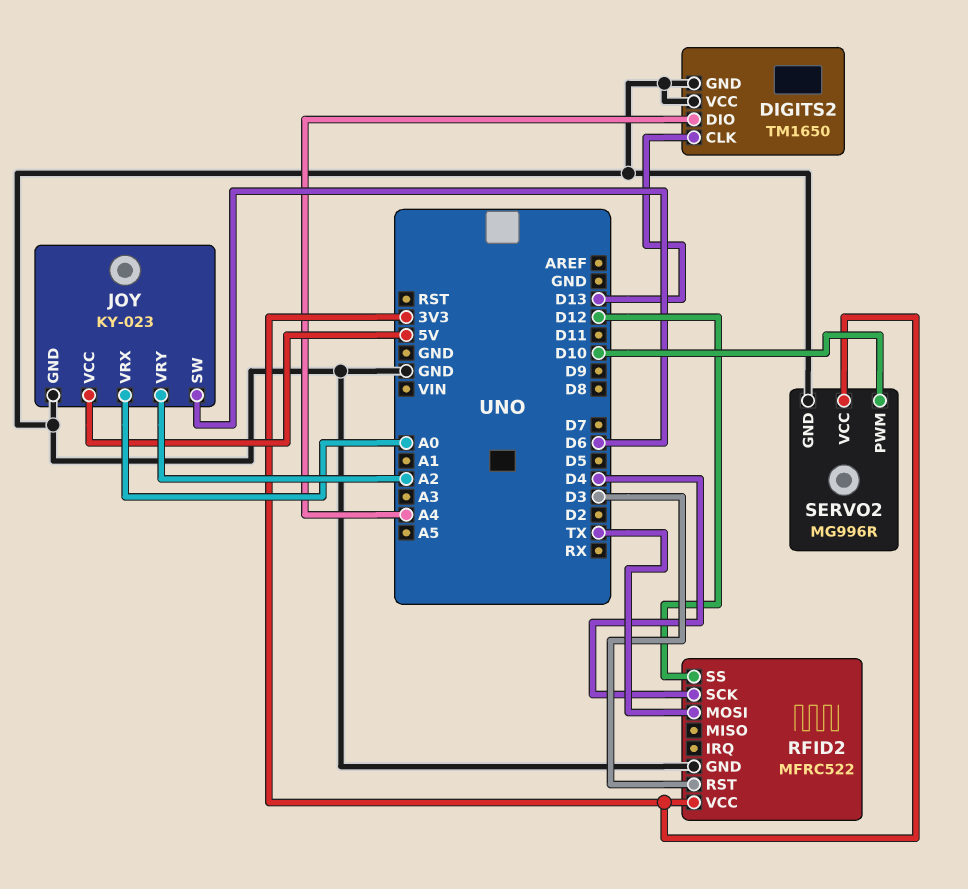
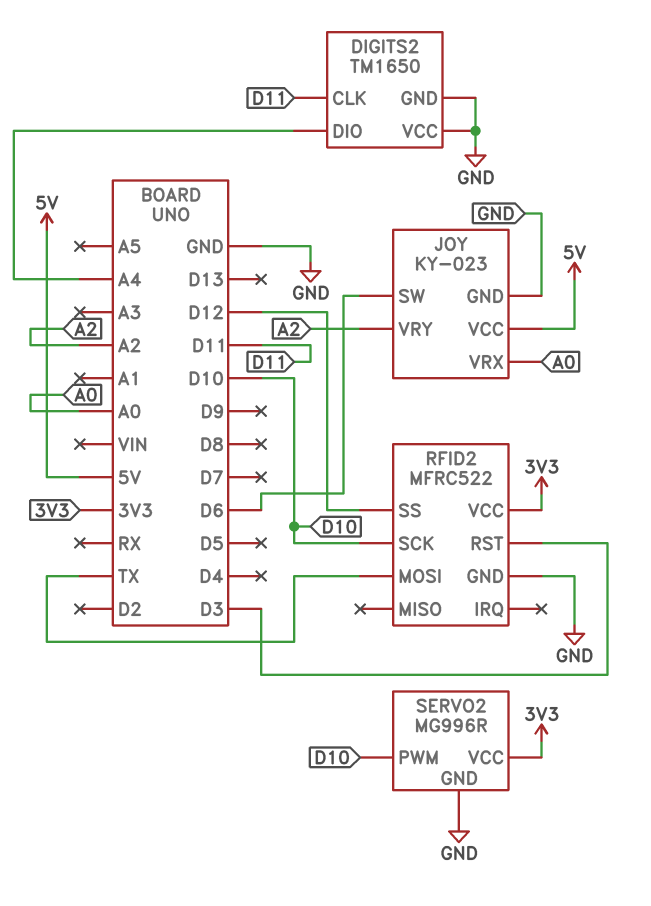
DIGITS2 pin CLK: D13 -> D11
RFID2 pin SCK: D4 -> D10

